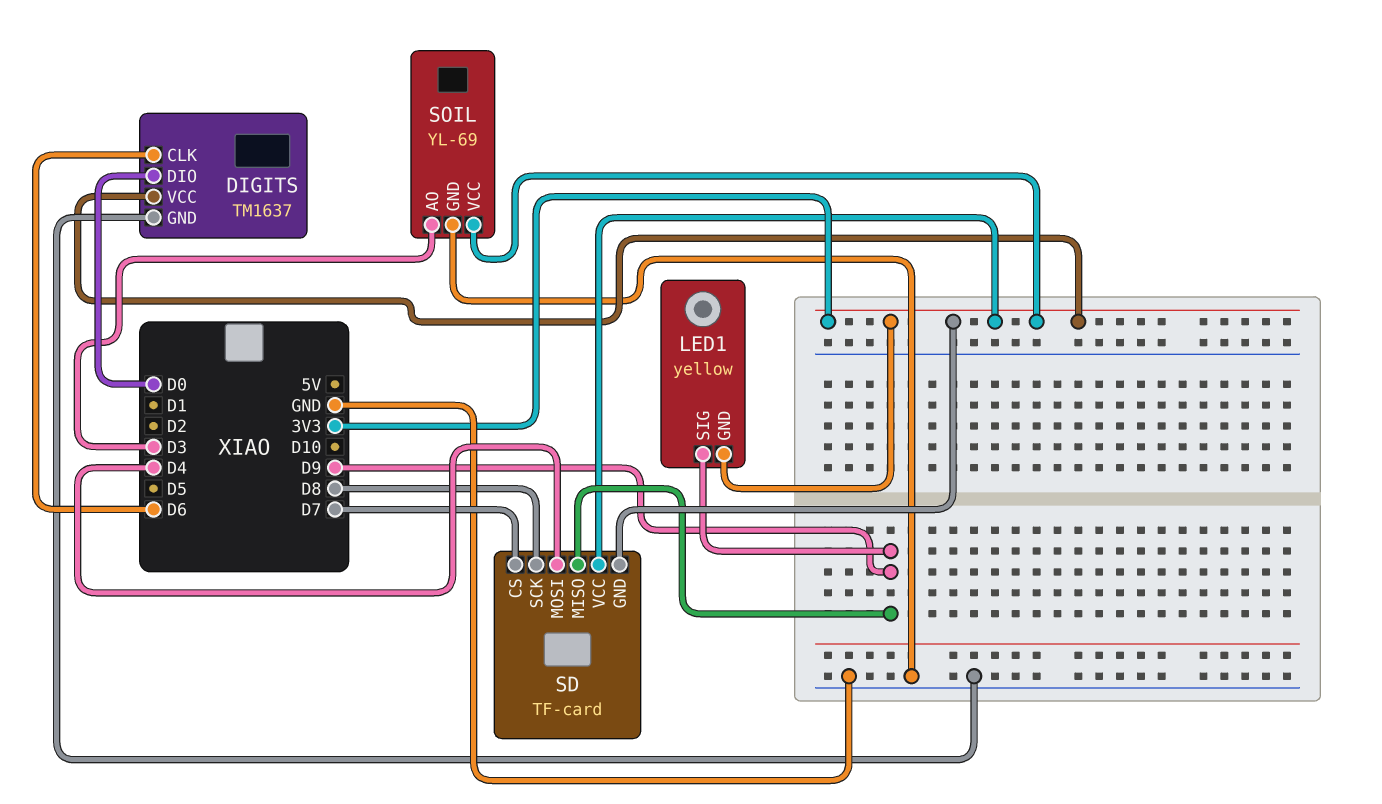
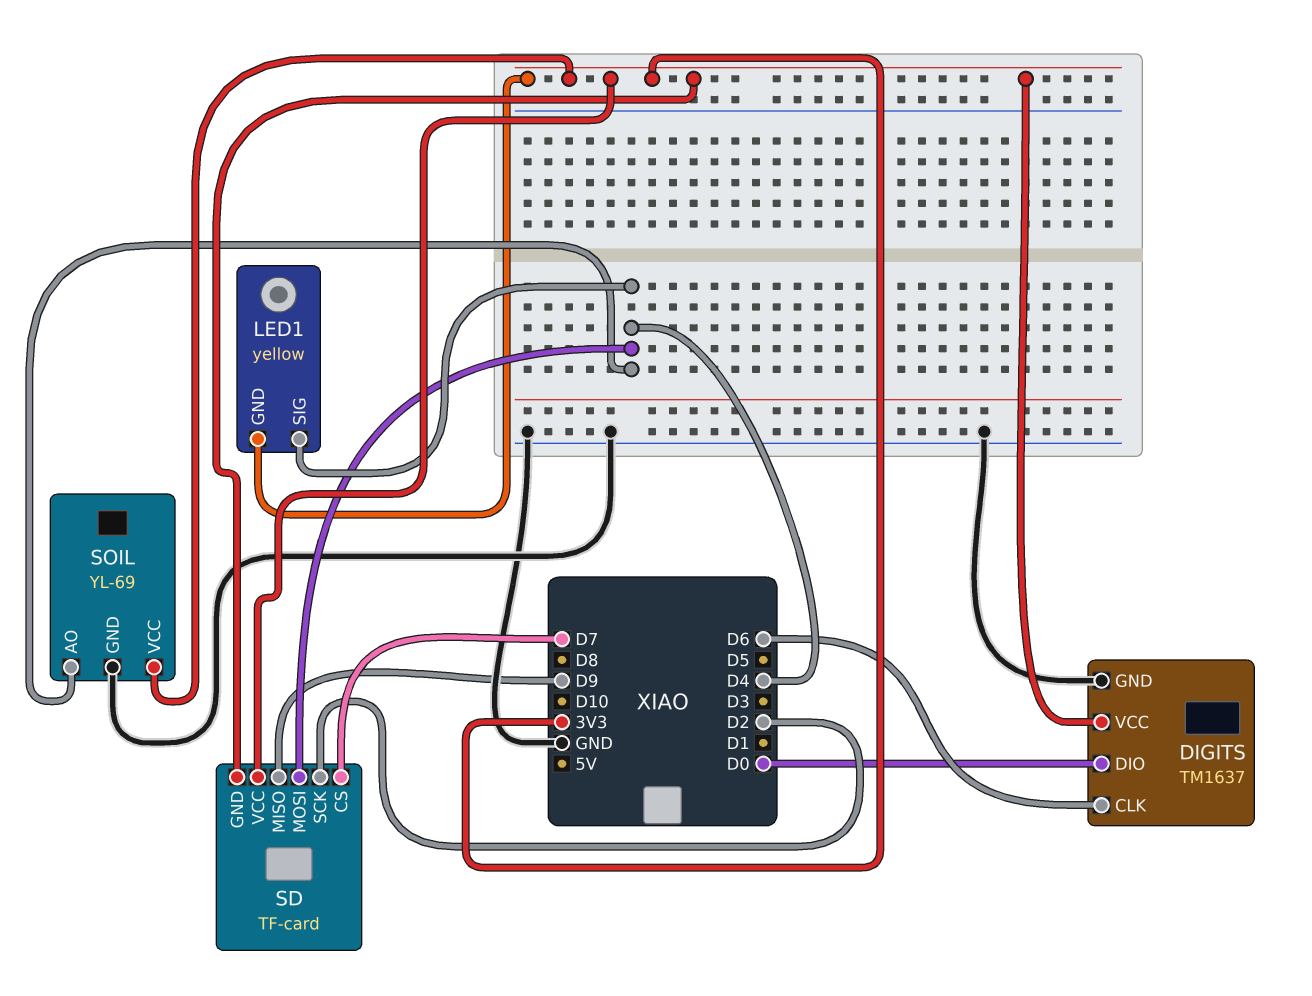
LED1 pin SIG: D9 -> D4
SD pin SCK: D8 -> D2
SOIL pin AO: D3 -> D4

